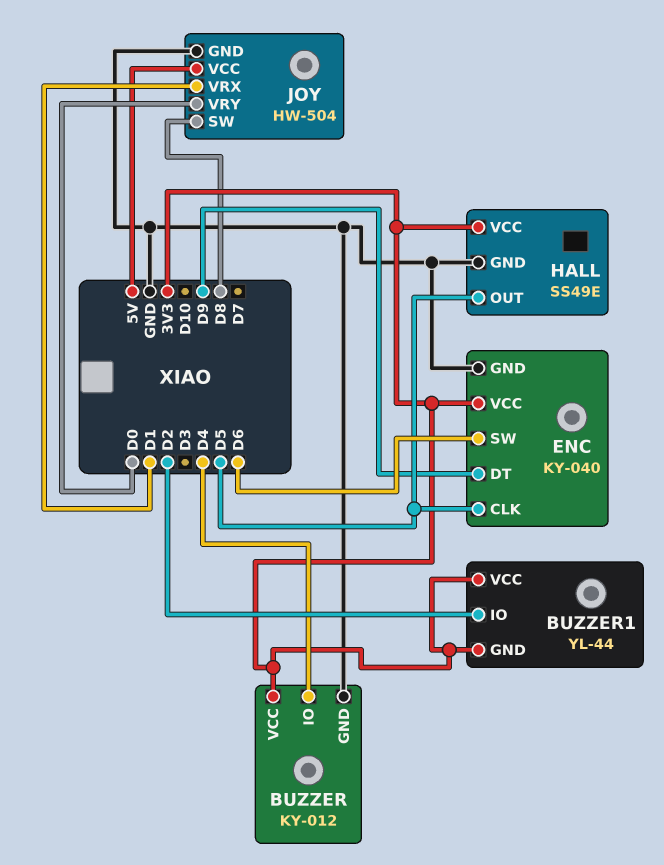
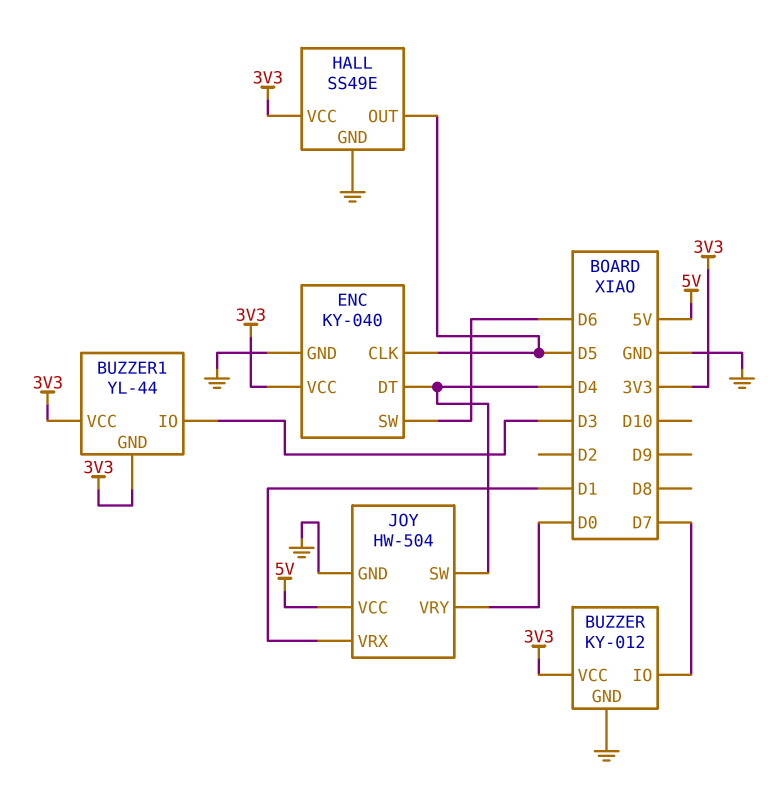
BUZZER pin IO: D4 -> D7
BUZZER1 pin IO: D2 -> D3
ENC pin DT: D9 -> D4
JOY pin SW: D8 -> D4

